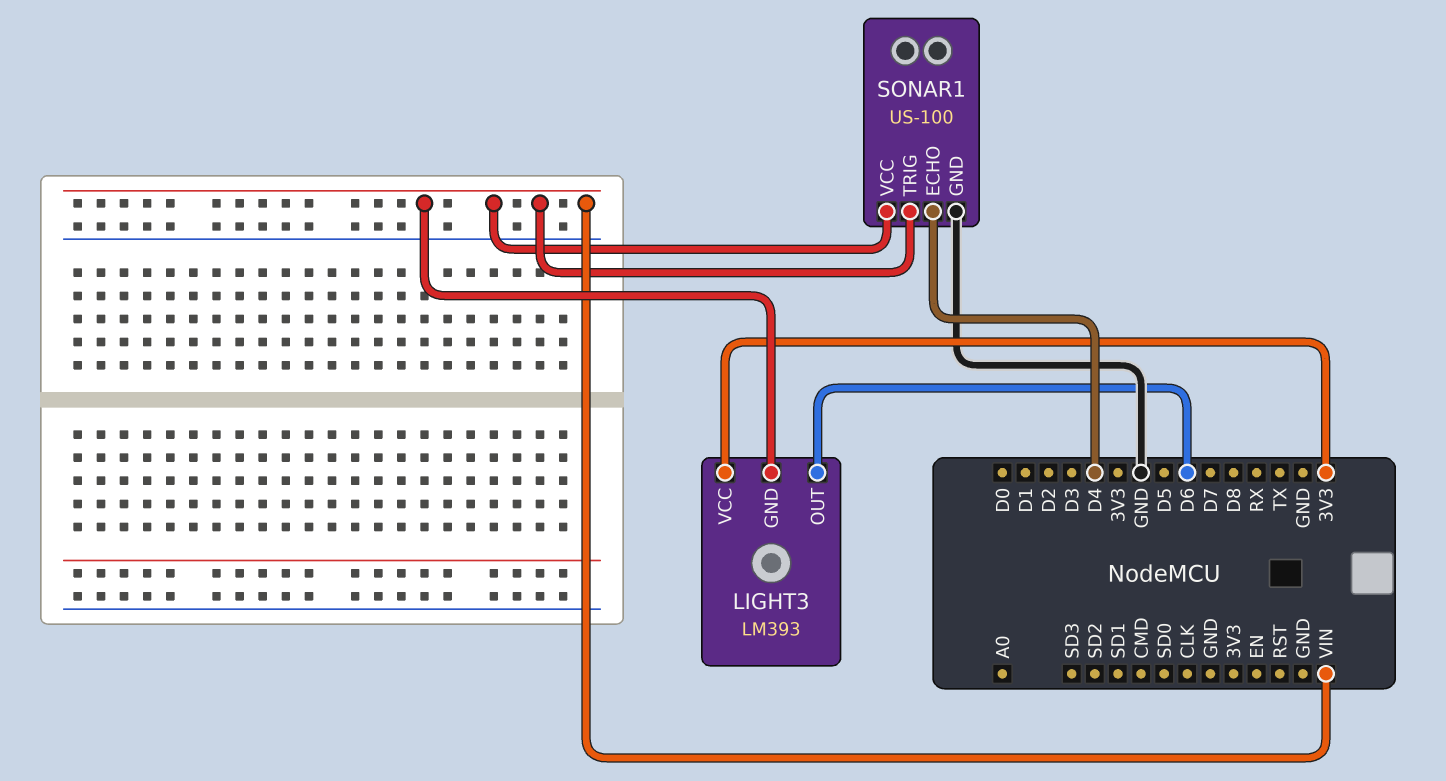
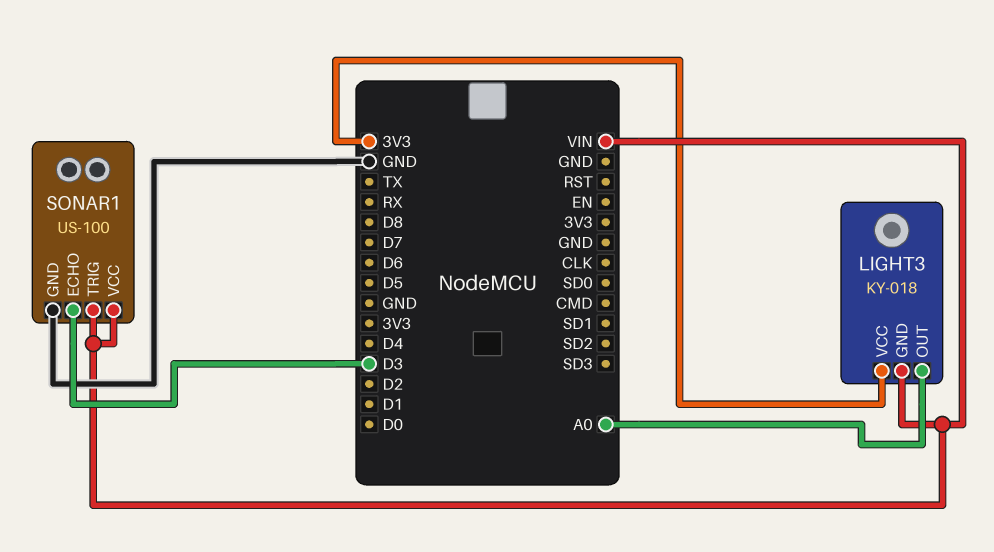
LIGHT3: LM393 -> KY-018
LIGHT3 pin OUT: D6 -> A0
SONAR1 pin ECHO: D4 -> D3

